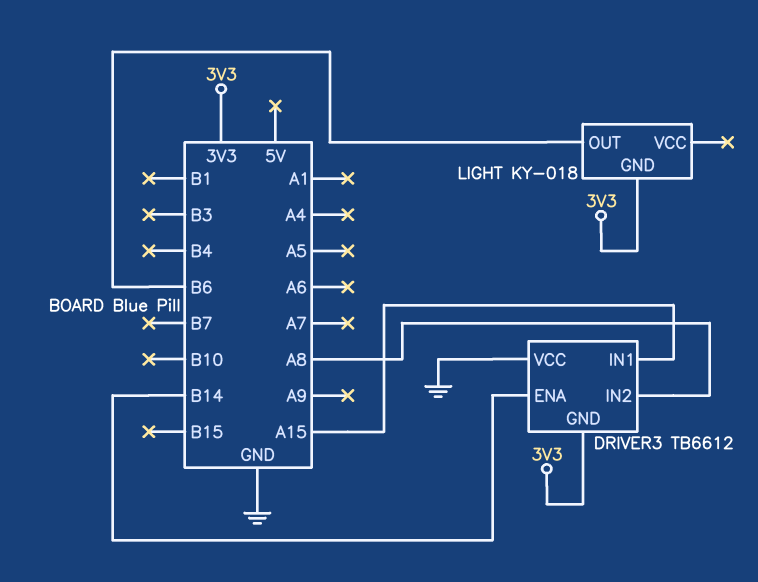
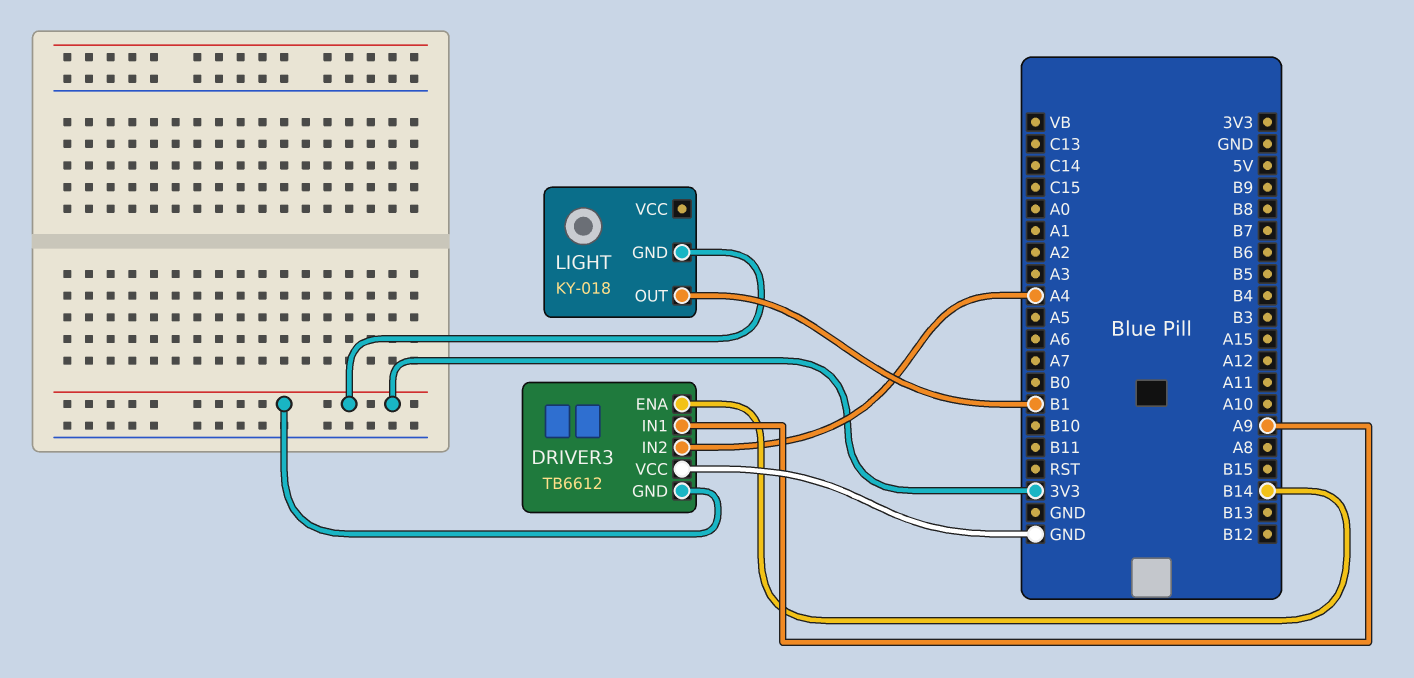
DRIVER3 pin IN1: A15 -> A9
DRIVER3 pin IN2: A8 -> A4
LIGHT pin OUT: B6 -> B1

